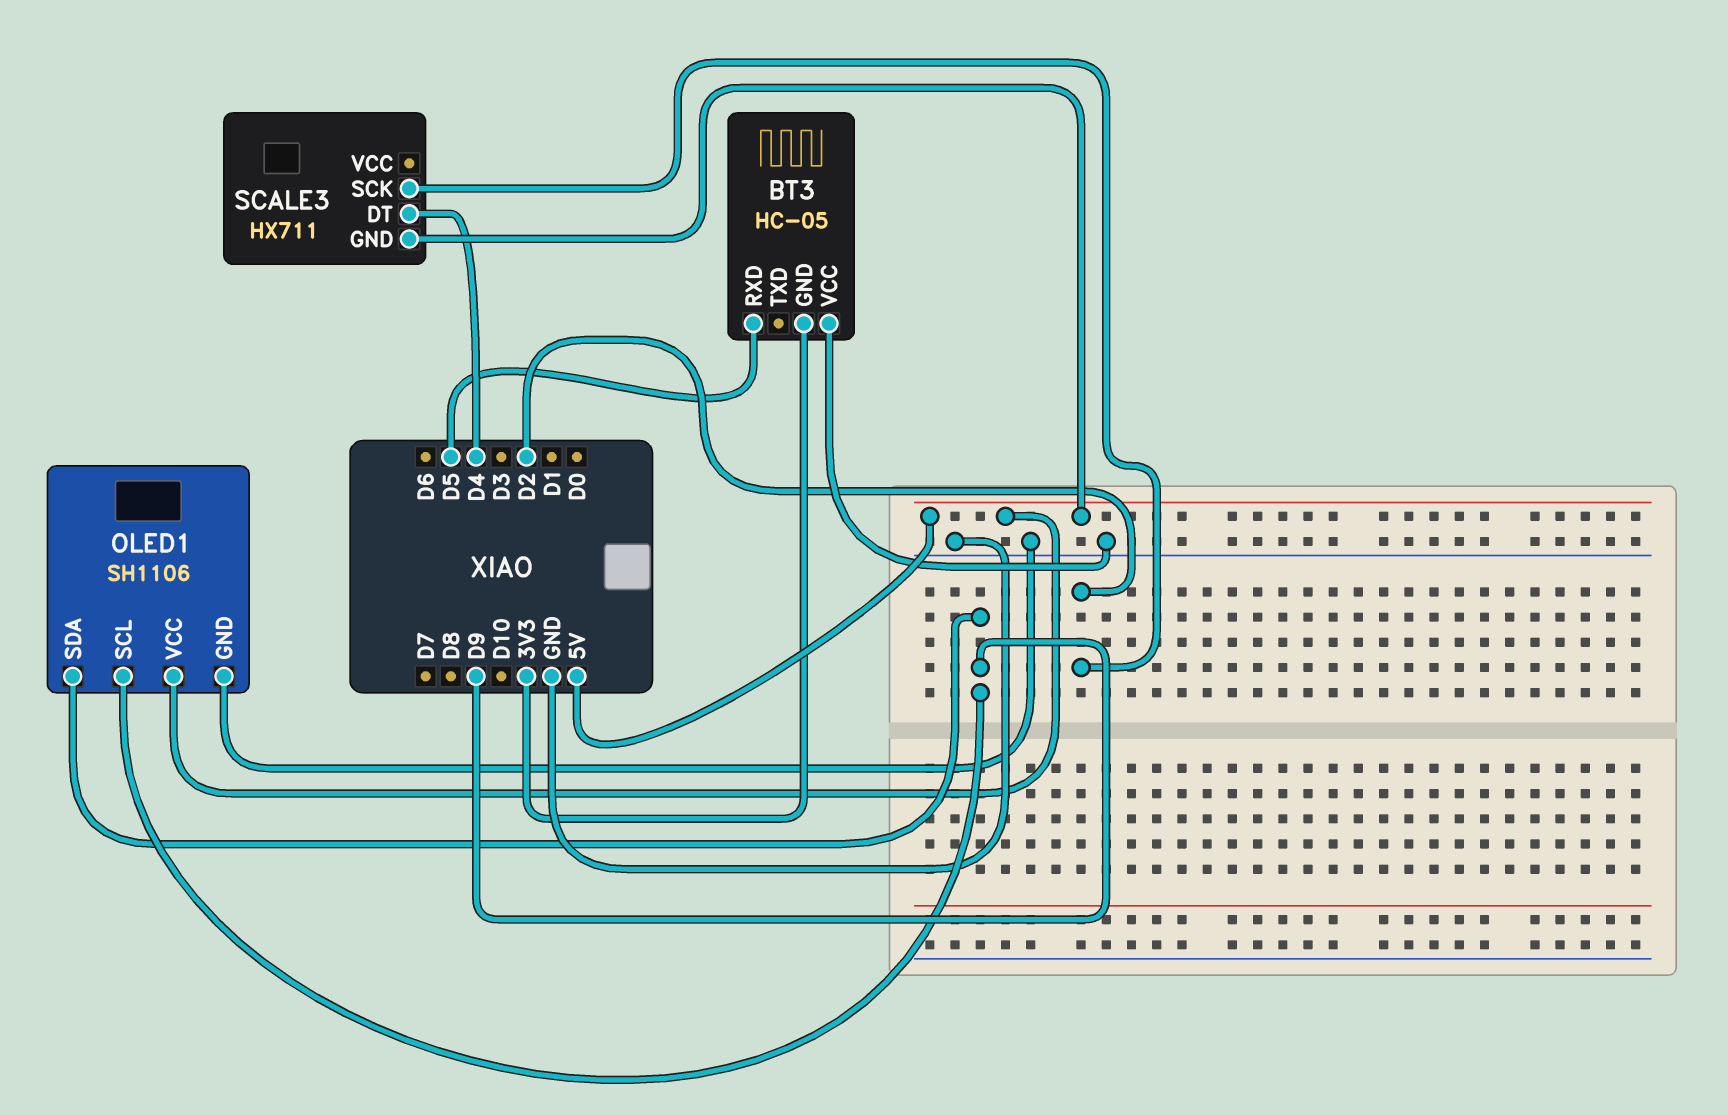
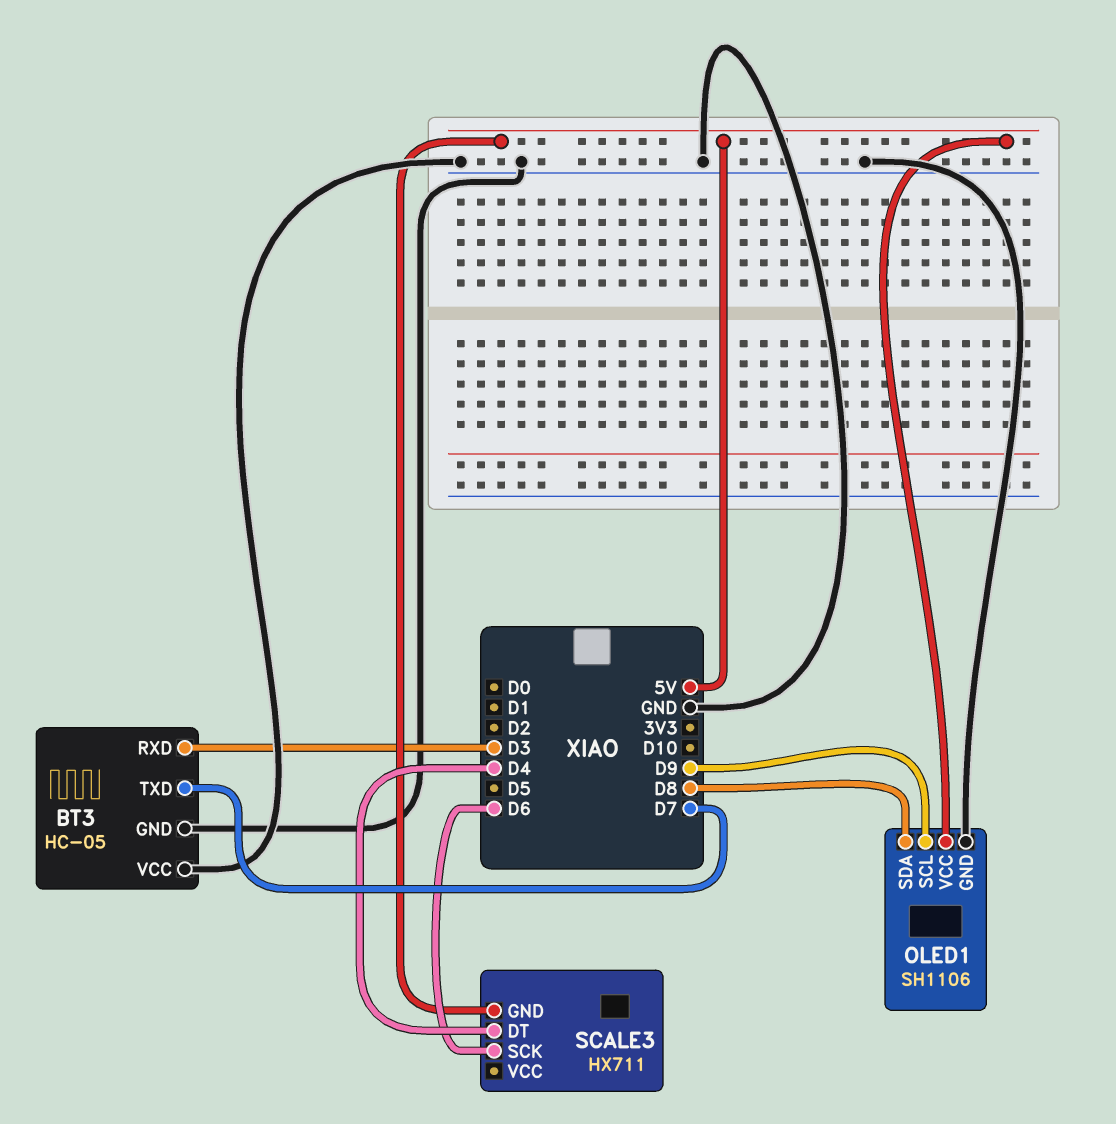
BT3 pin GND: 3V3 -> GND
BT3 pin RXD: D5 -> D3
BT3 pin TXD: none -> D7
OLED1 pin SDA: D9 -> D8
SCALE3 pin SCK: D2 -> D6

